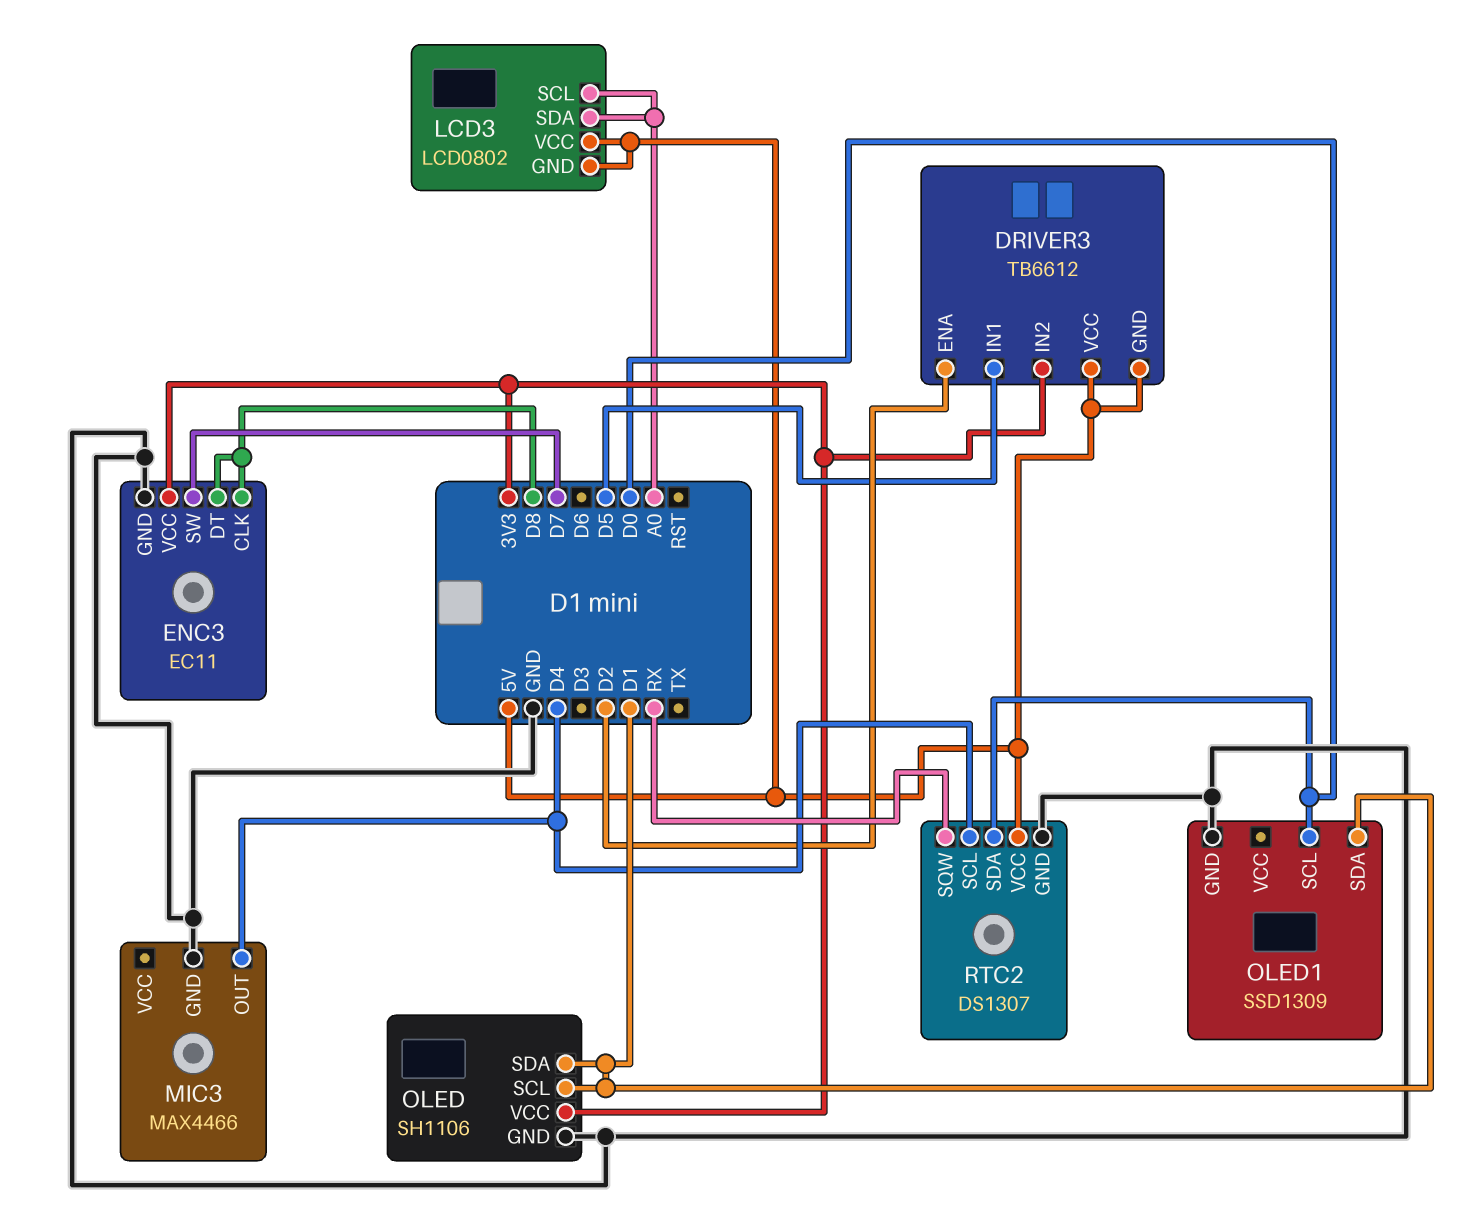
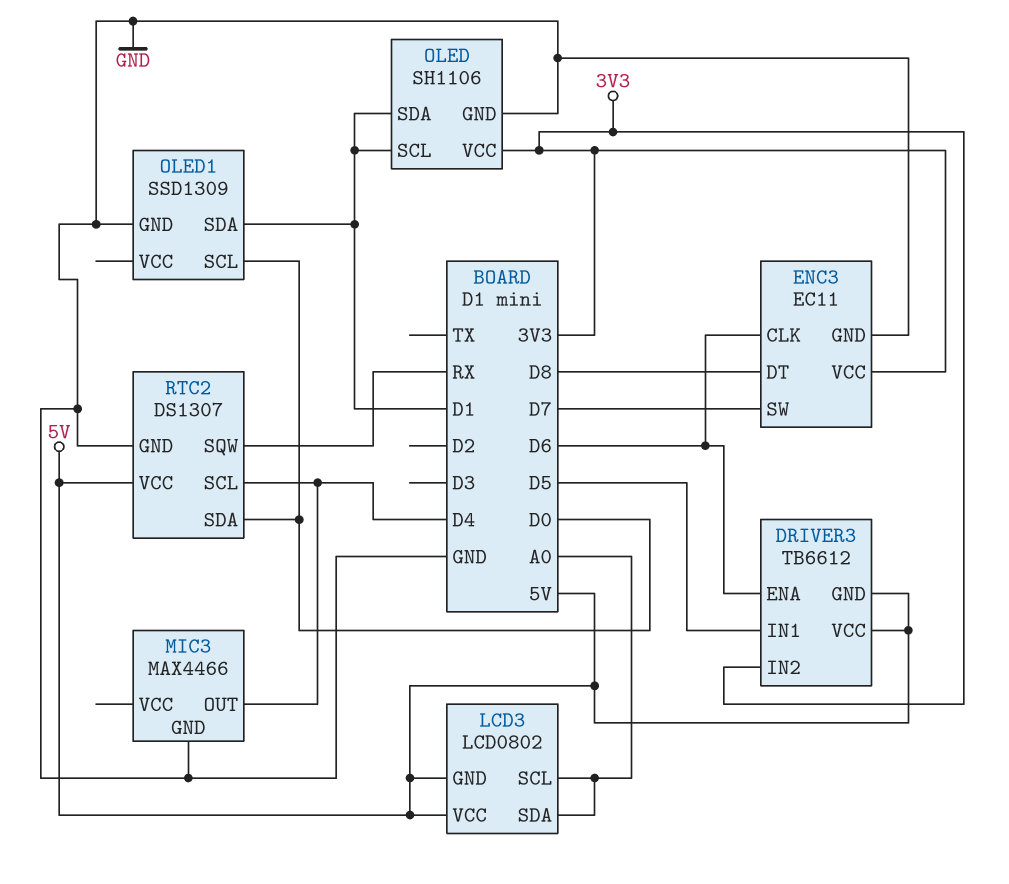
DRIVER3 pin ENA: D2 -> D6
ENC3 pin CLK: D8 -> D6

